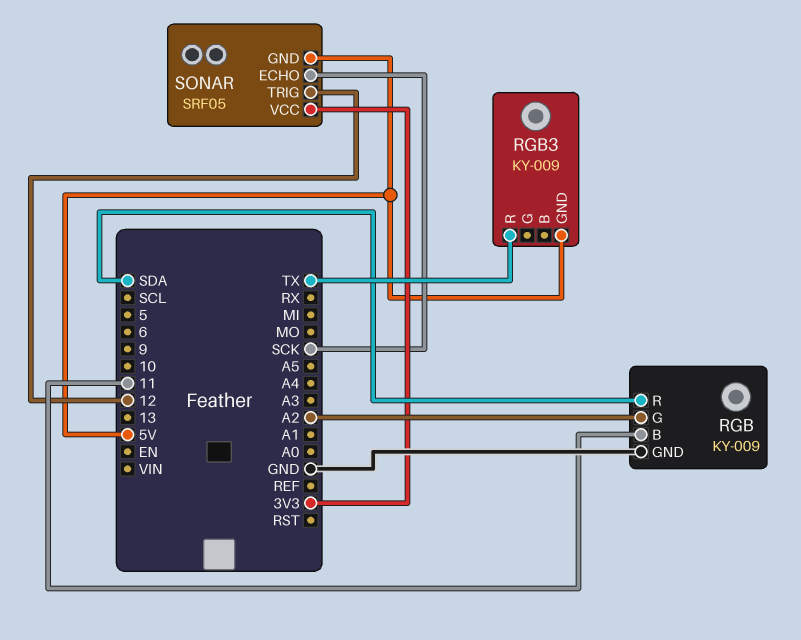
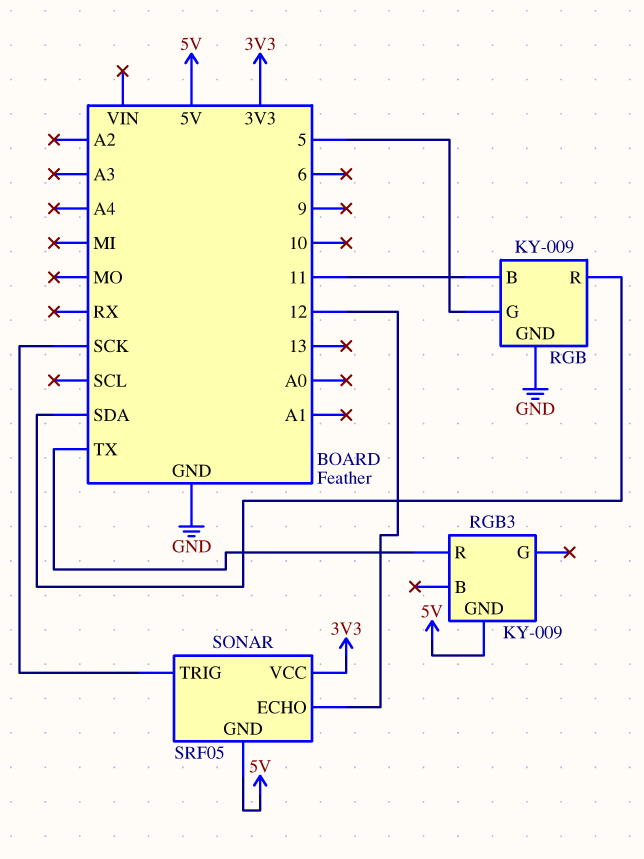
RGB pin G: A2 -> 5
SONAR pin ECHO: SCK -> 12
SONAR pin TRIG: 12 -> SCK

